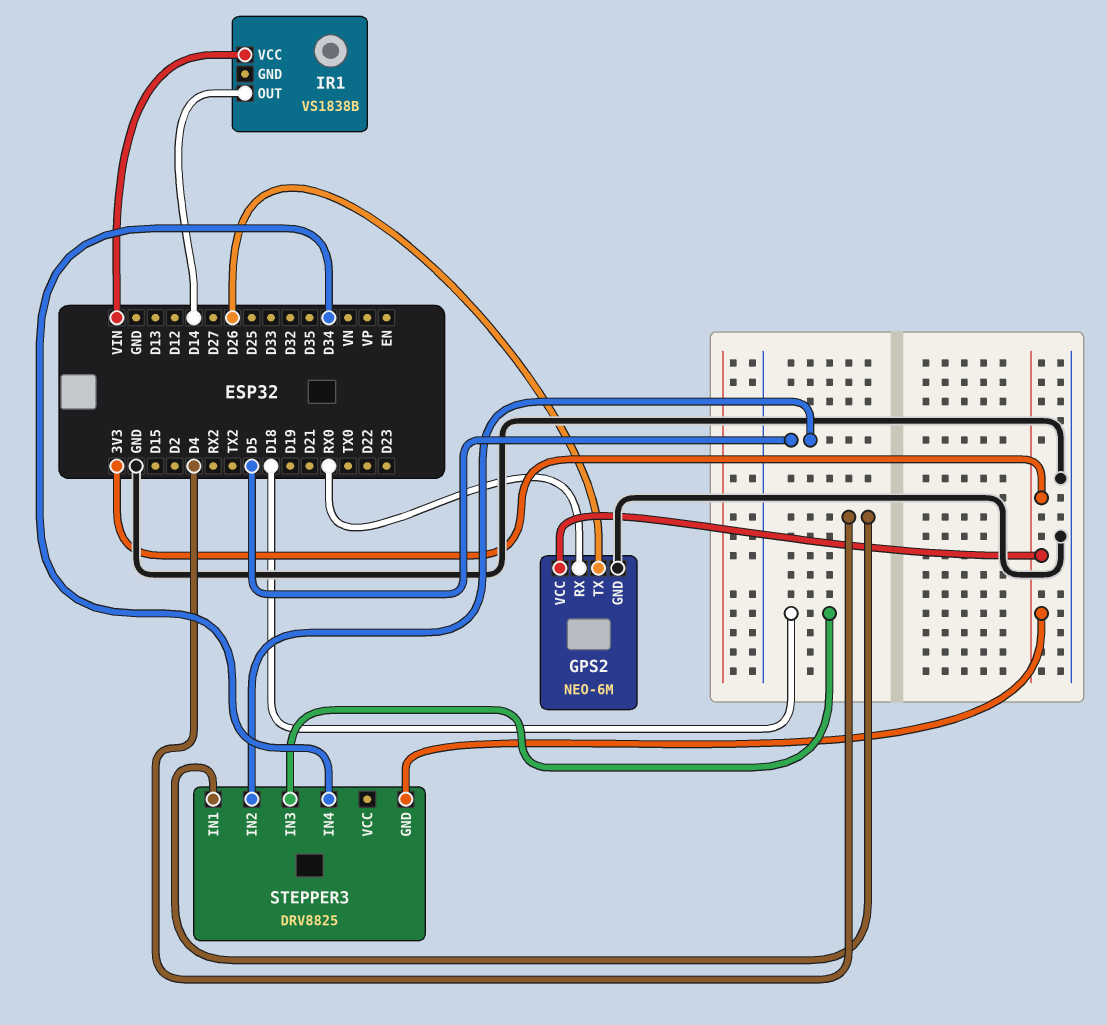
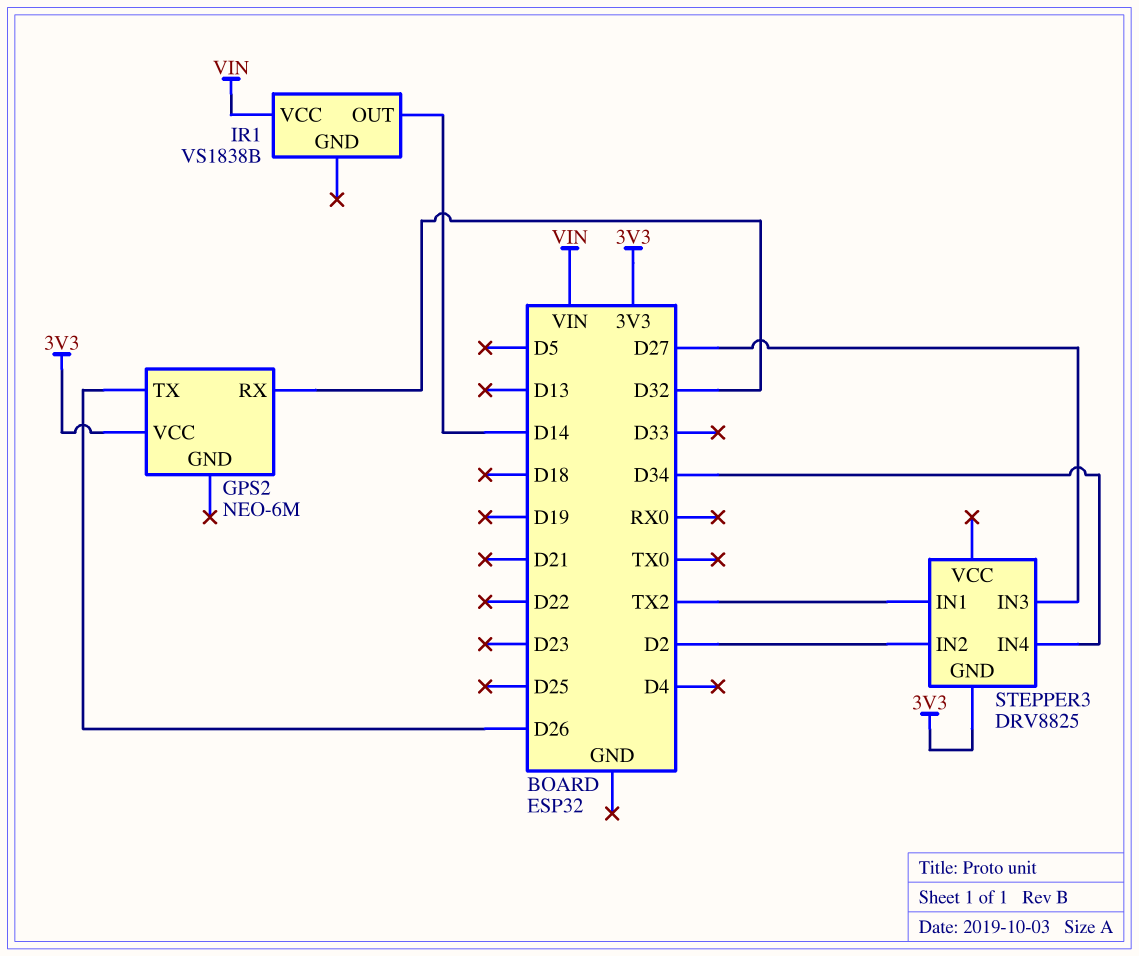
GPS2 pin GND: GND -> none
GPS2 pin RX: RX0 -> D32
STEPPER3 pin IN1: D4 -> TX2
STEPPER3 pin IN2: D5 -> D2
STEPPER3 pin IN3: D18 -> D27

